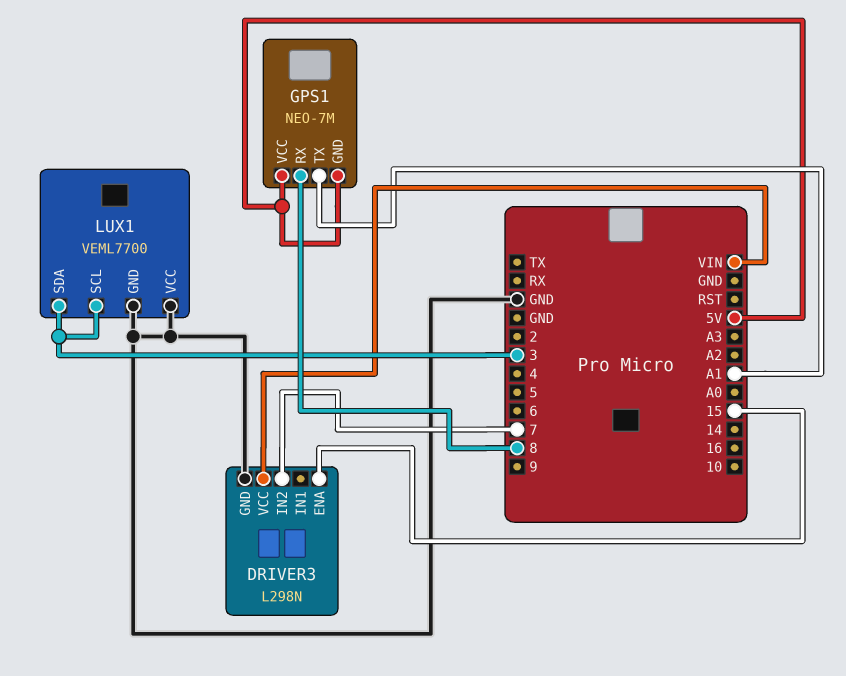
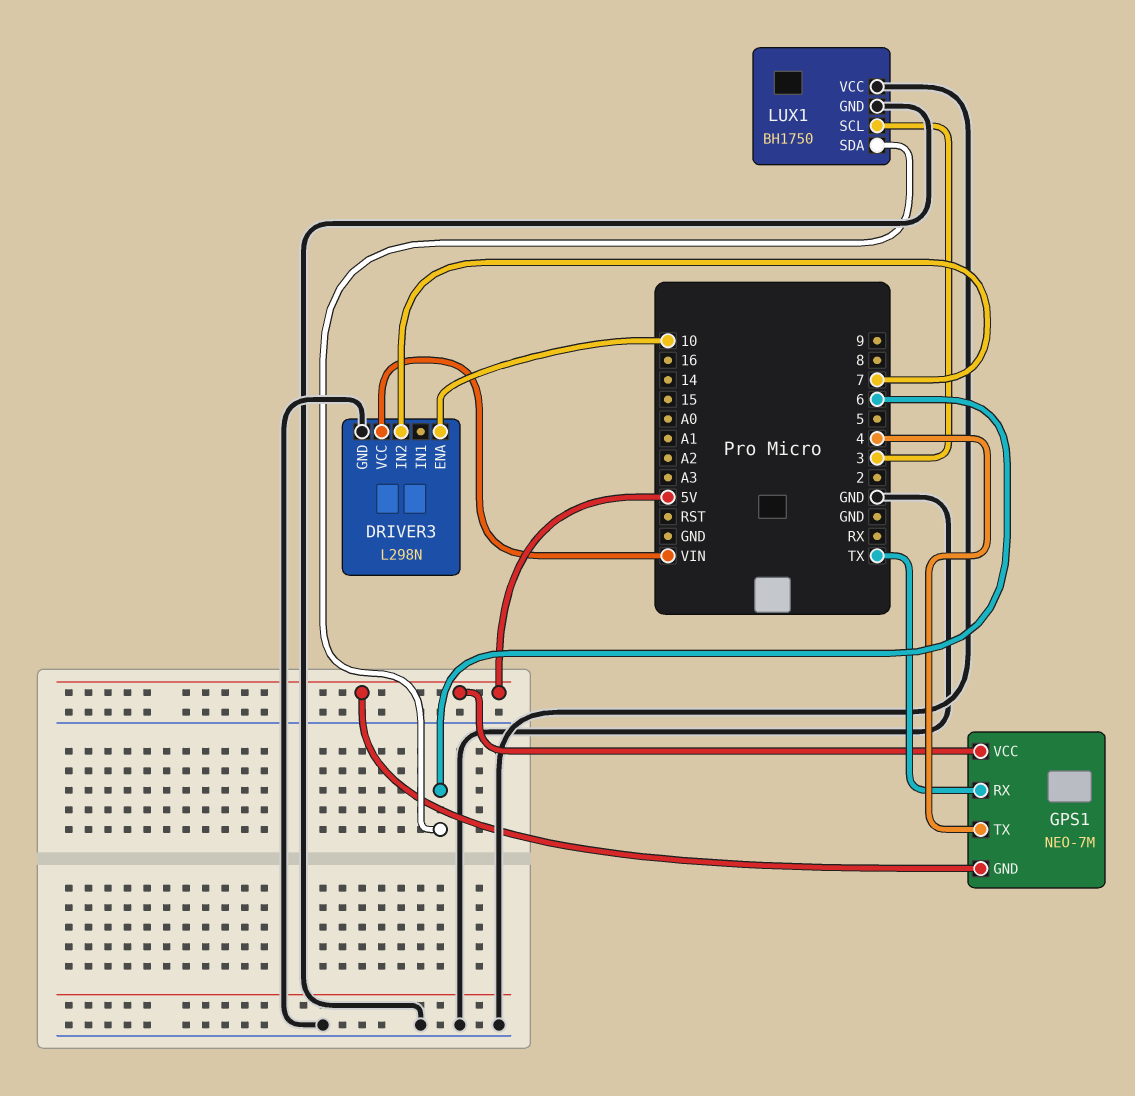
DRIVER3 pin ENA: 15 -> 10
GPS1 pin RX: 8 -> TX
GPS1 pin TX: A1 -> 4
LUX1: VEML7700 -> BH1750
LUX1 pin SDA: 3 -> 6

